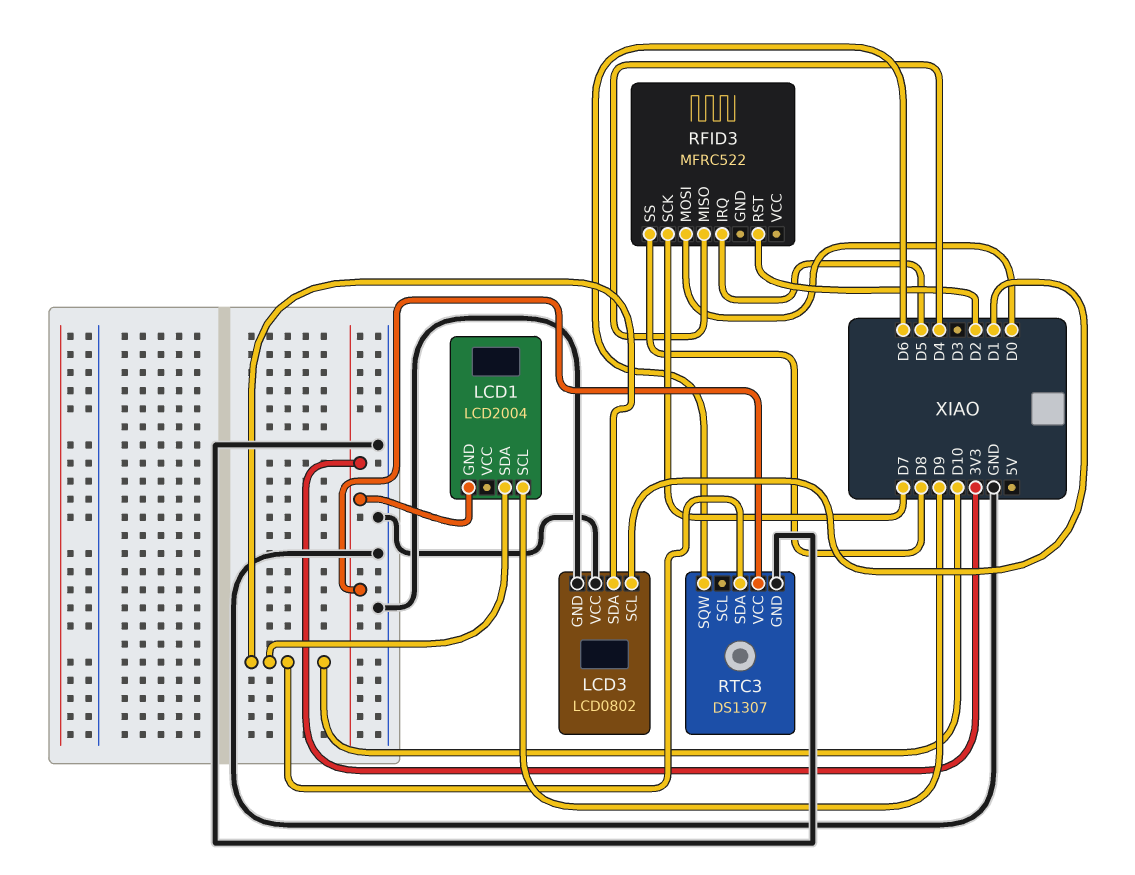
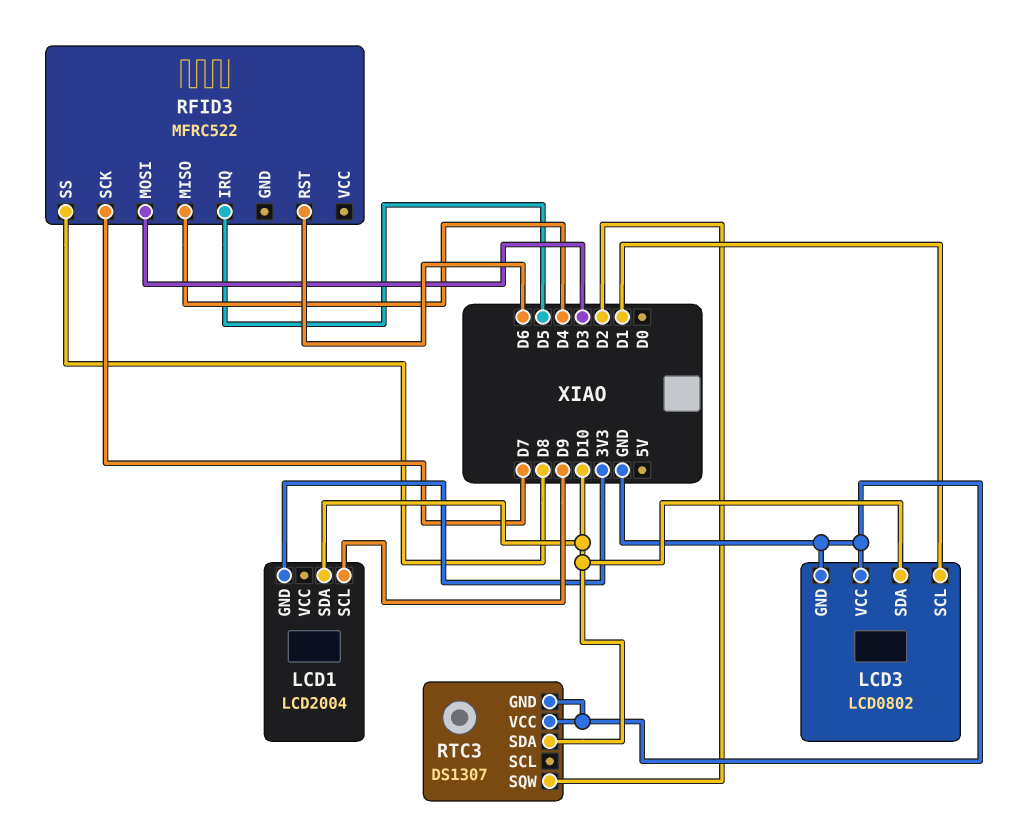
RFID3 pin MOSI: D0 -> D3
RFID3 pin RST: D2 -> D6
RTC3 pin SQW: D6 -> D2
RTC3 pin VCC: 3V3 -> GND

